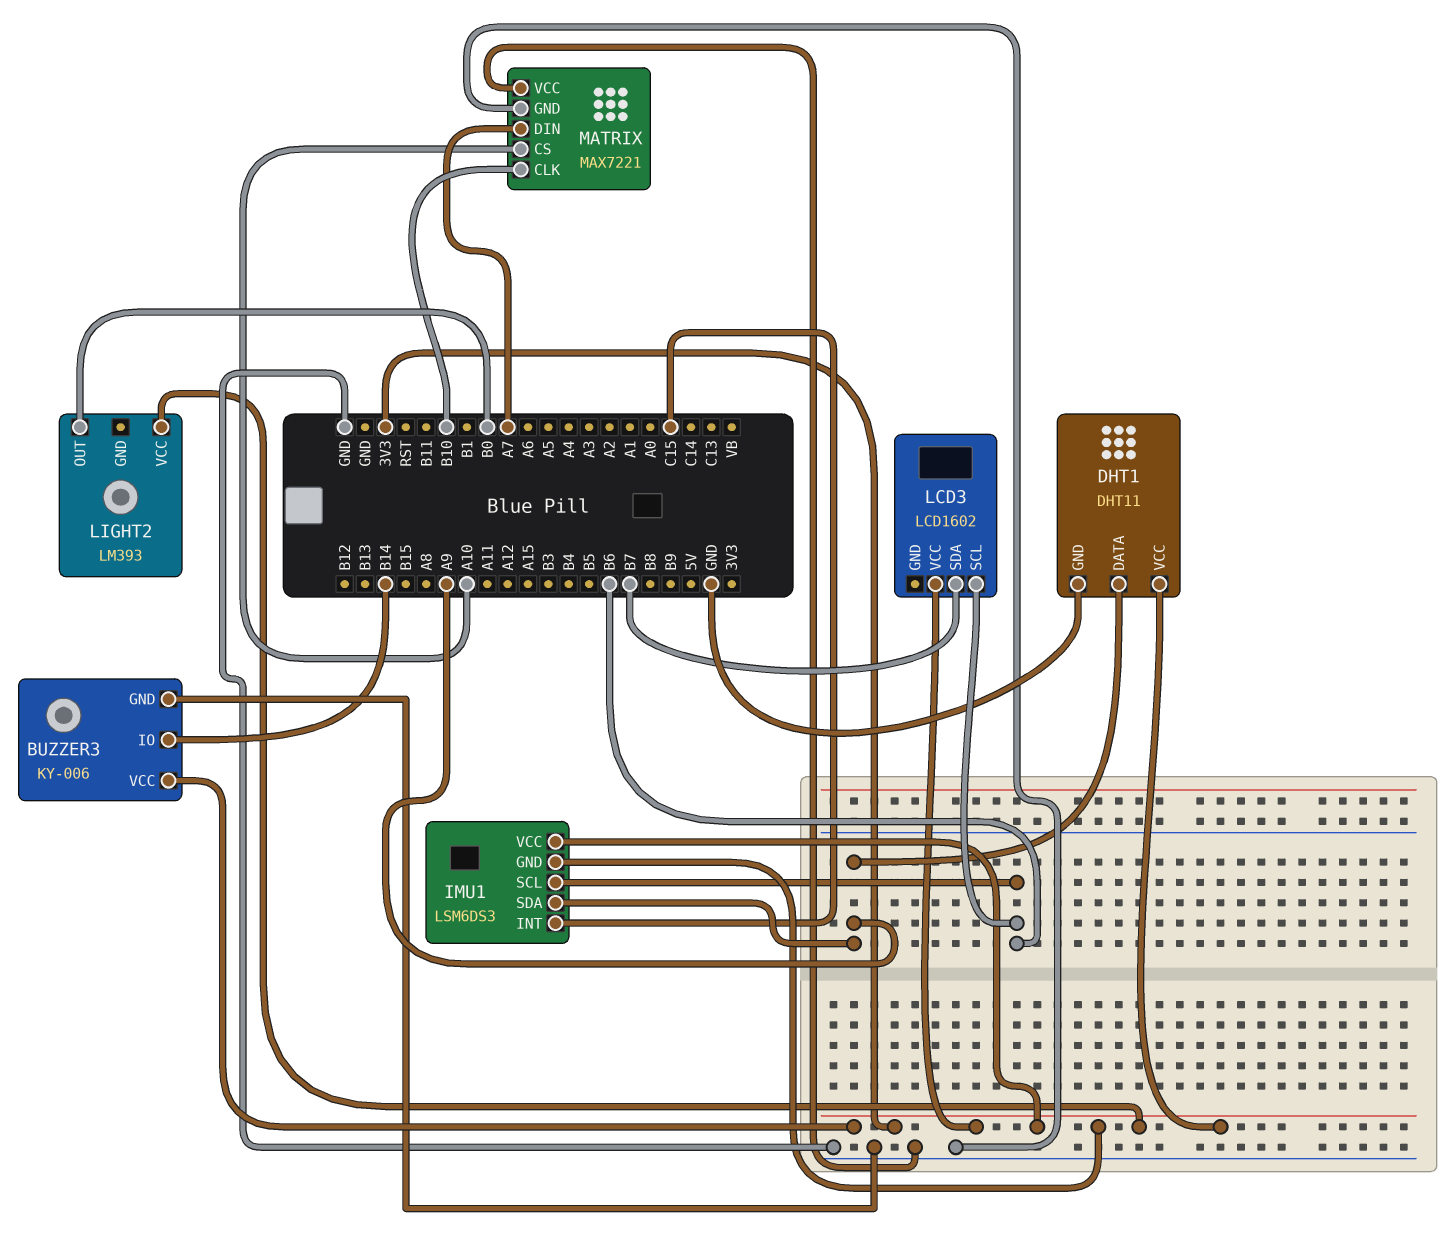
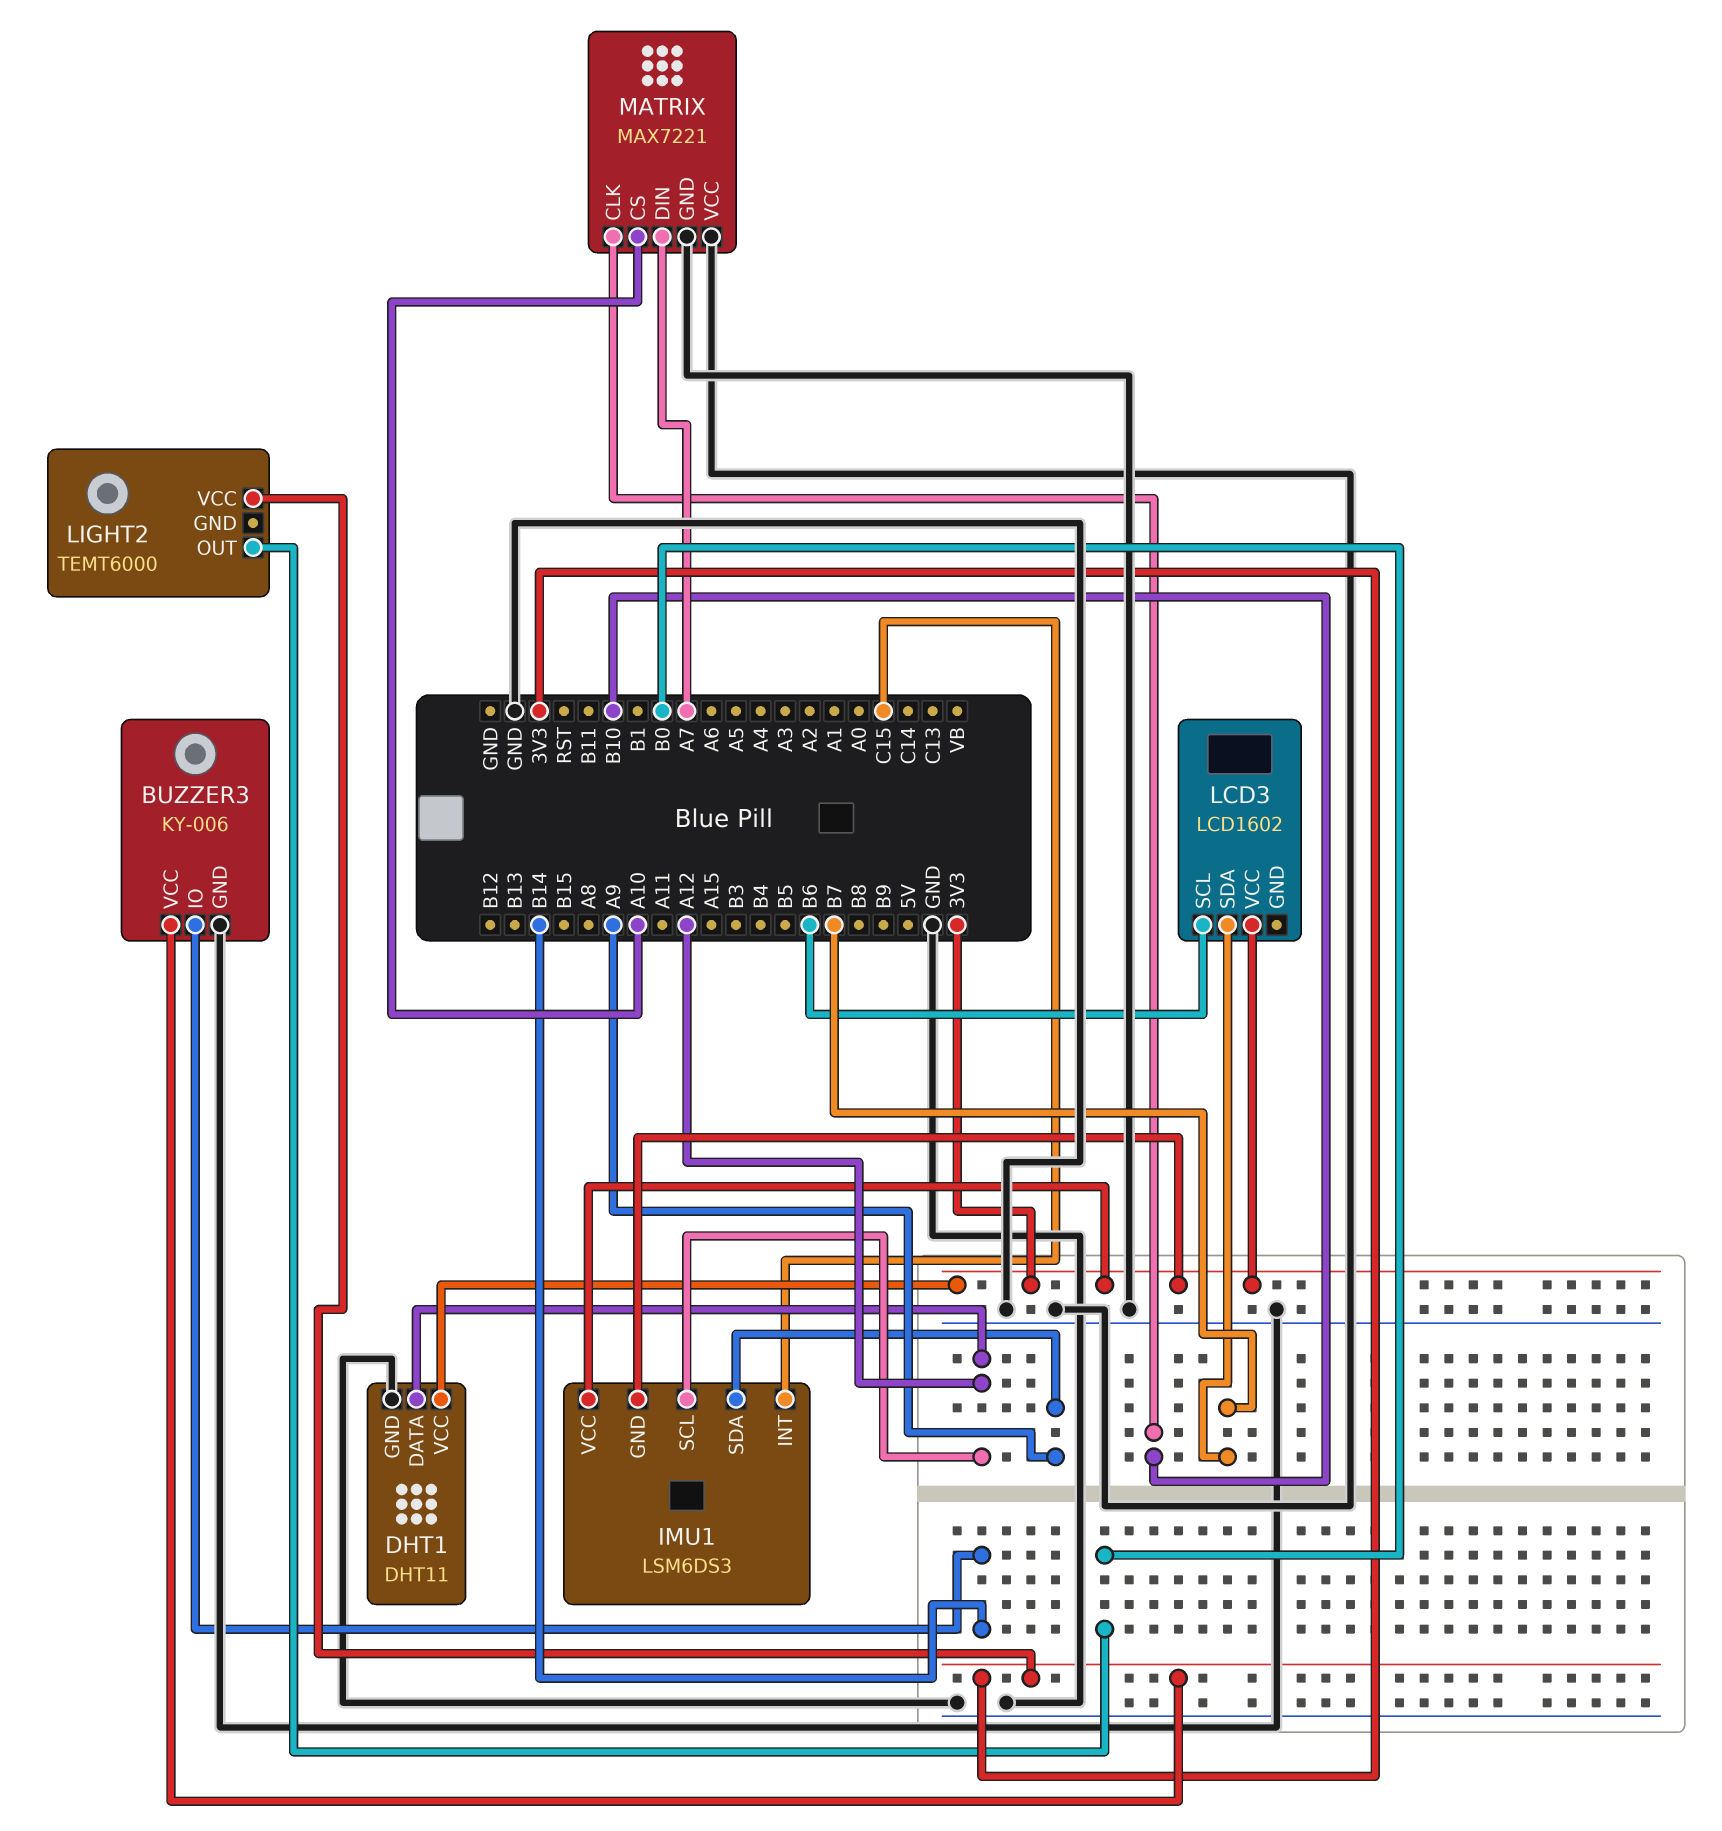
DHT1 pin DATA: A9 -> A12
IMU1 pin SCL: B6 -> A12
LIGHT2: LM393 -> TEMT6000

